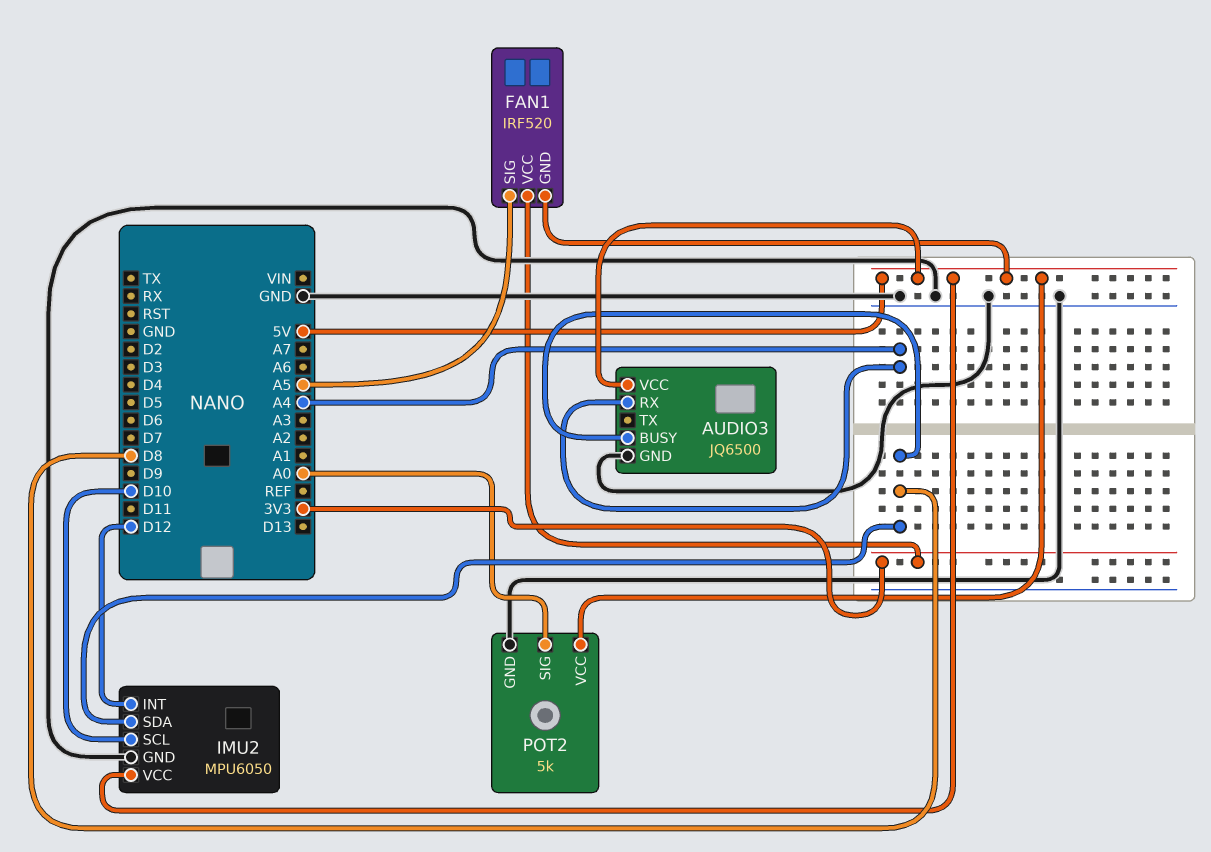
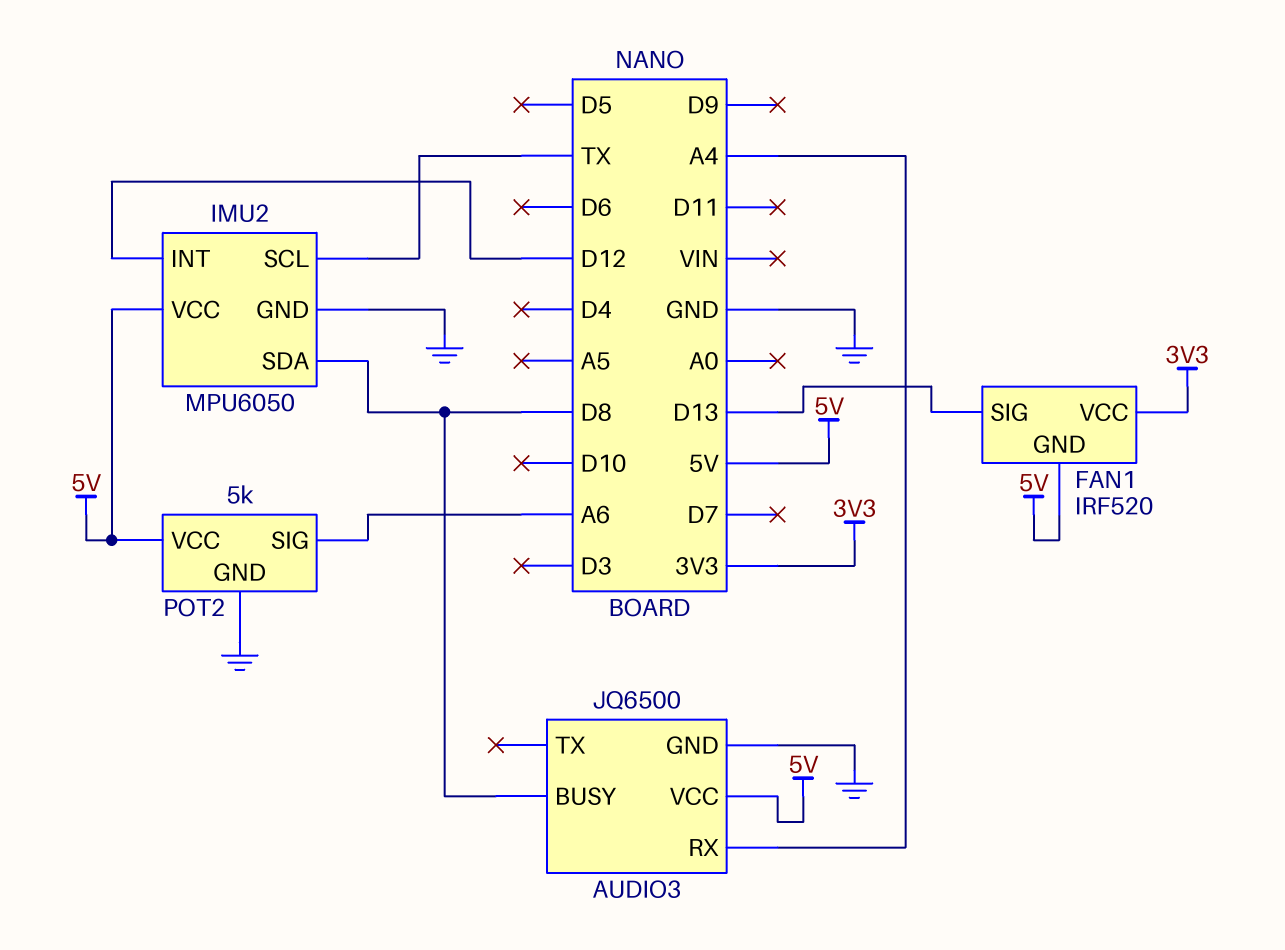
FAN1 pin SIG: A5 -> D13
IMU2 pin SCL: D10 -> TX
POT2 pin SIG: A0 -> A6

